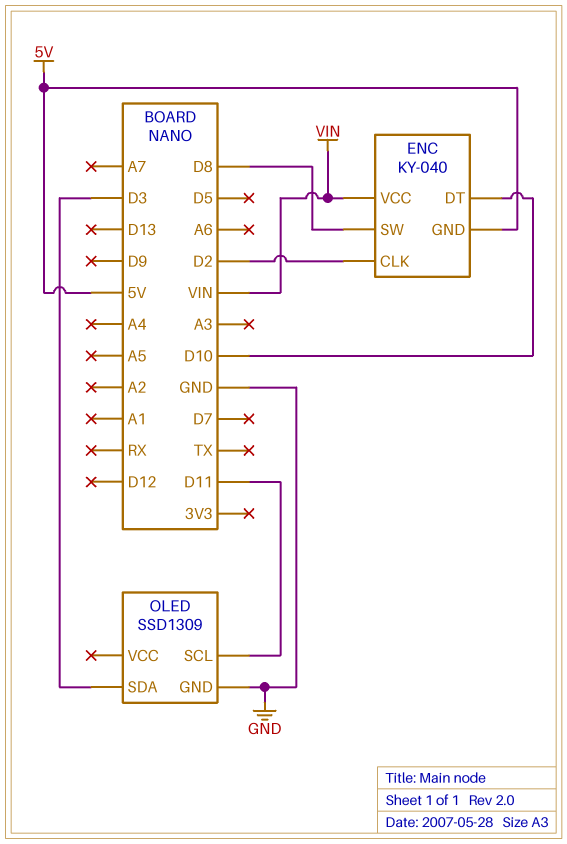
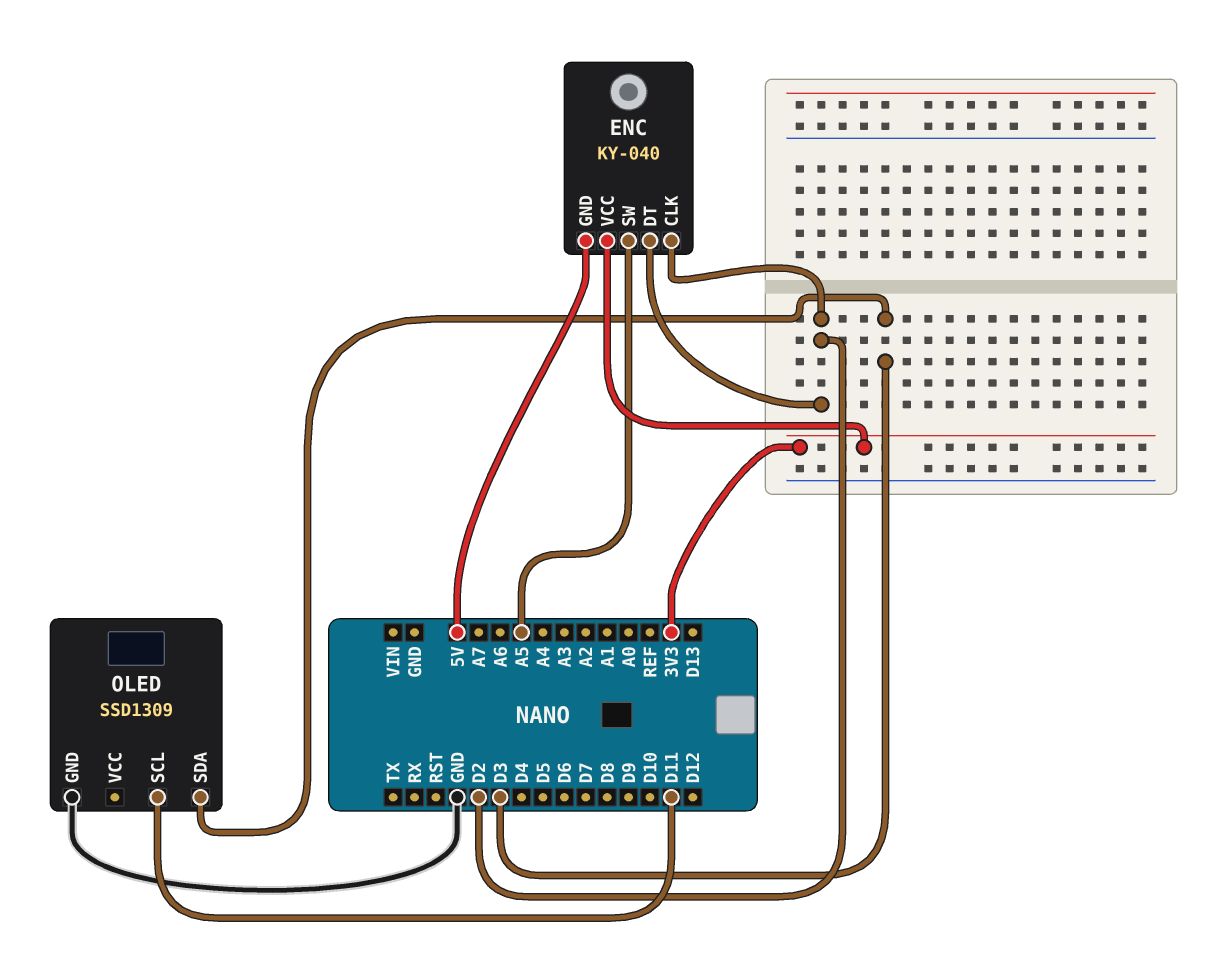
ENC pin DT: D10 -> D2
ENC pin SW: D8 -> A5
ENC pin VCC: VIN -> 3V3

